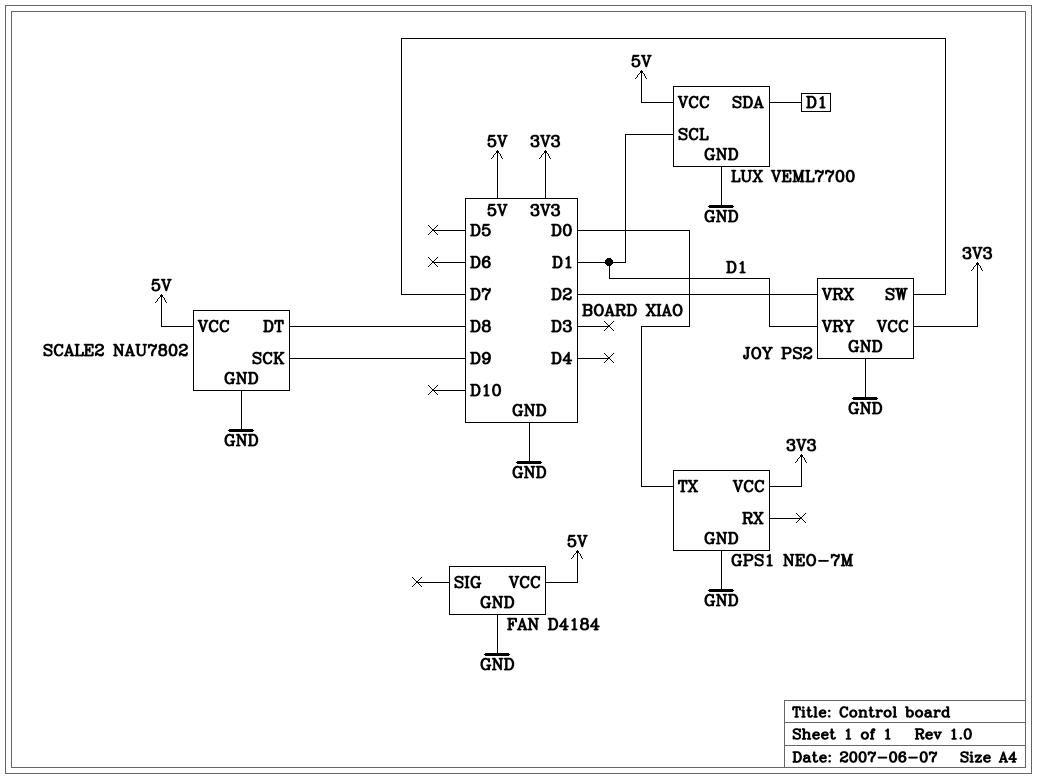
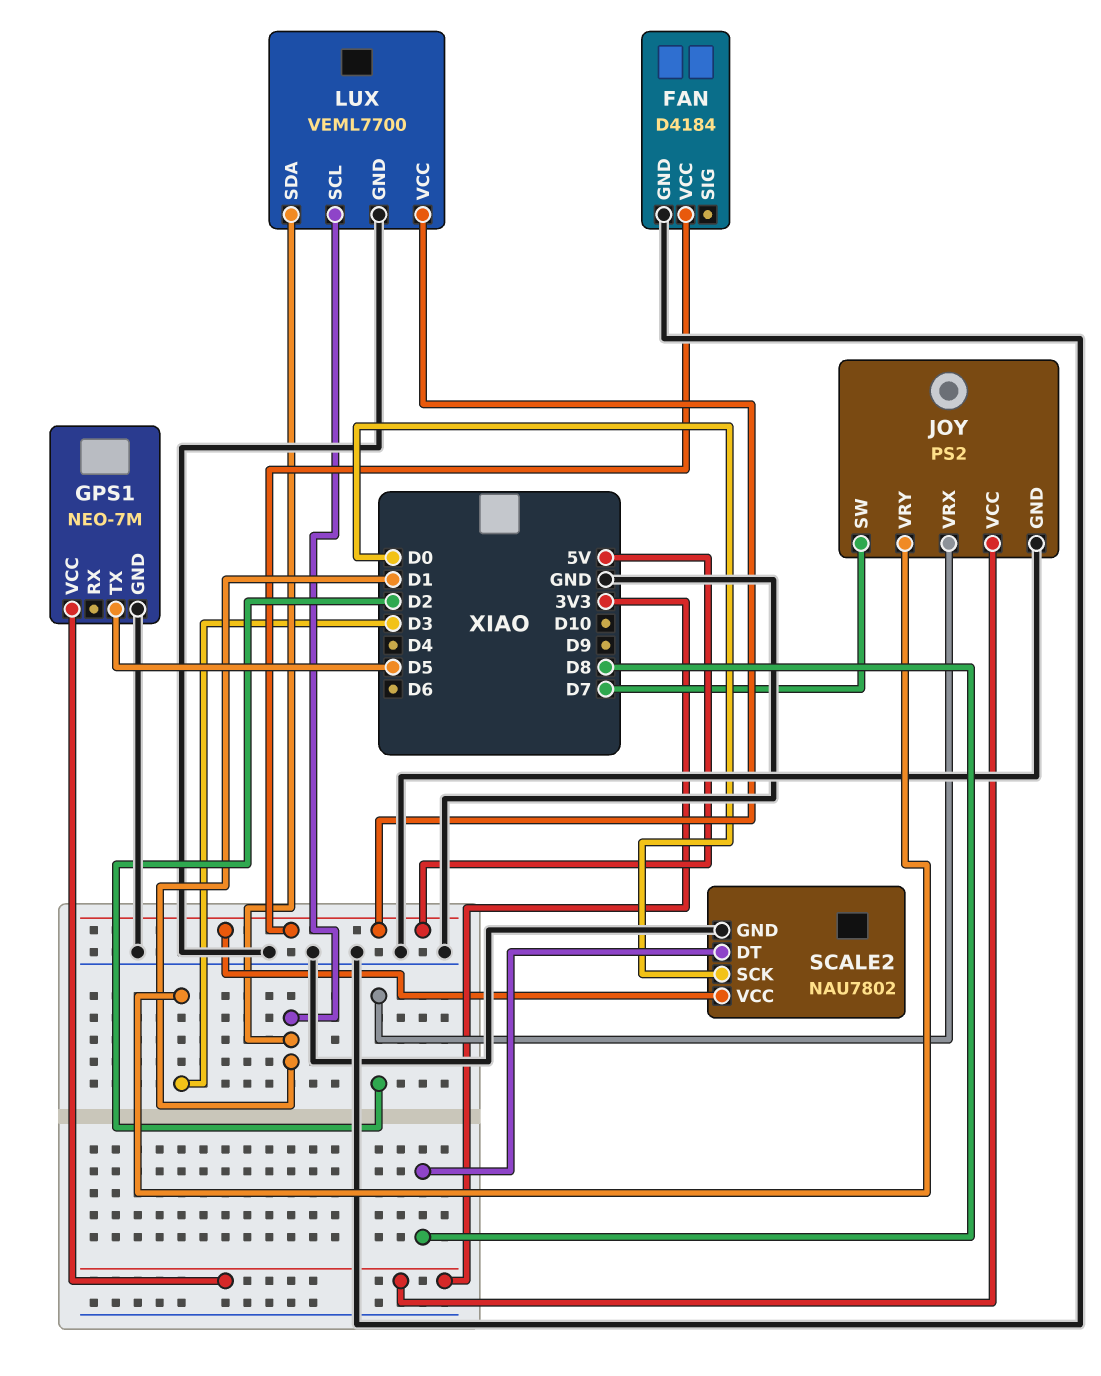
GPS1 pin TX: D0 -> D5
JOY pin VRY: D1 -> D3
SCALE2 pin SCK: D9 -> D0

